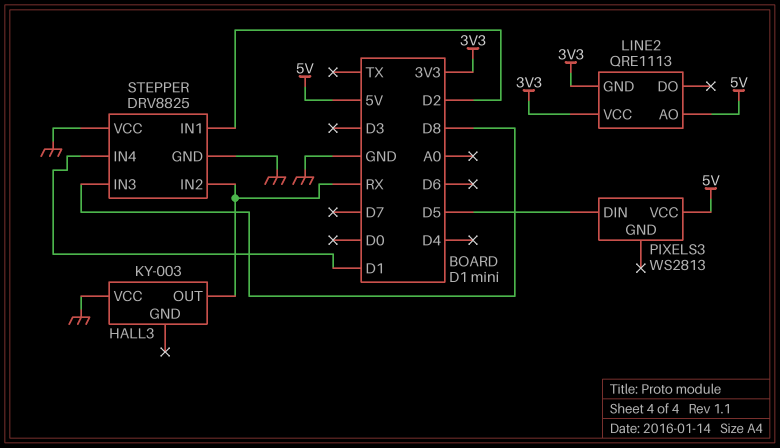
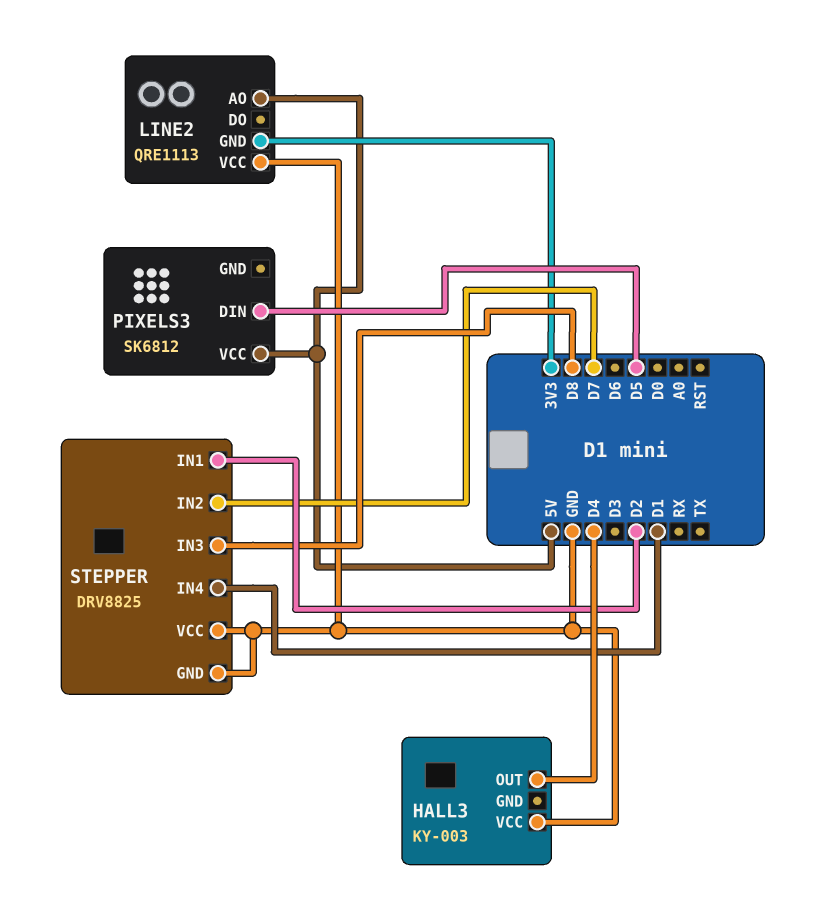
HALL3 pin OUT: RX -> D4
LINE2 pin VCC: 3V3 -> GND
PIXELS3: WS2813 -> SK6812
STEPPER pin IN2: RX -> D7

